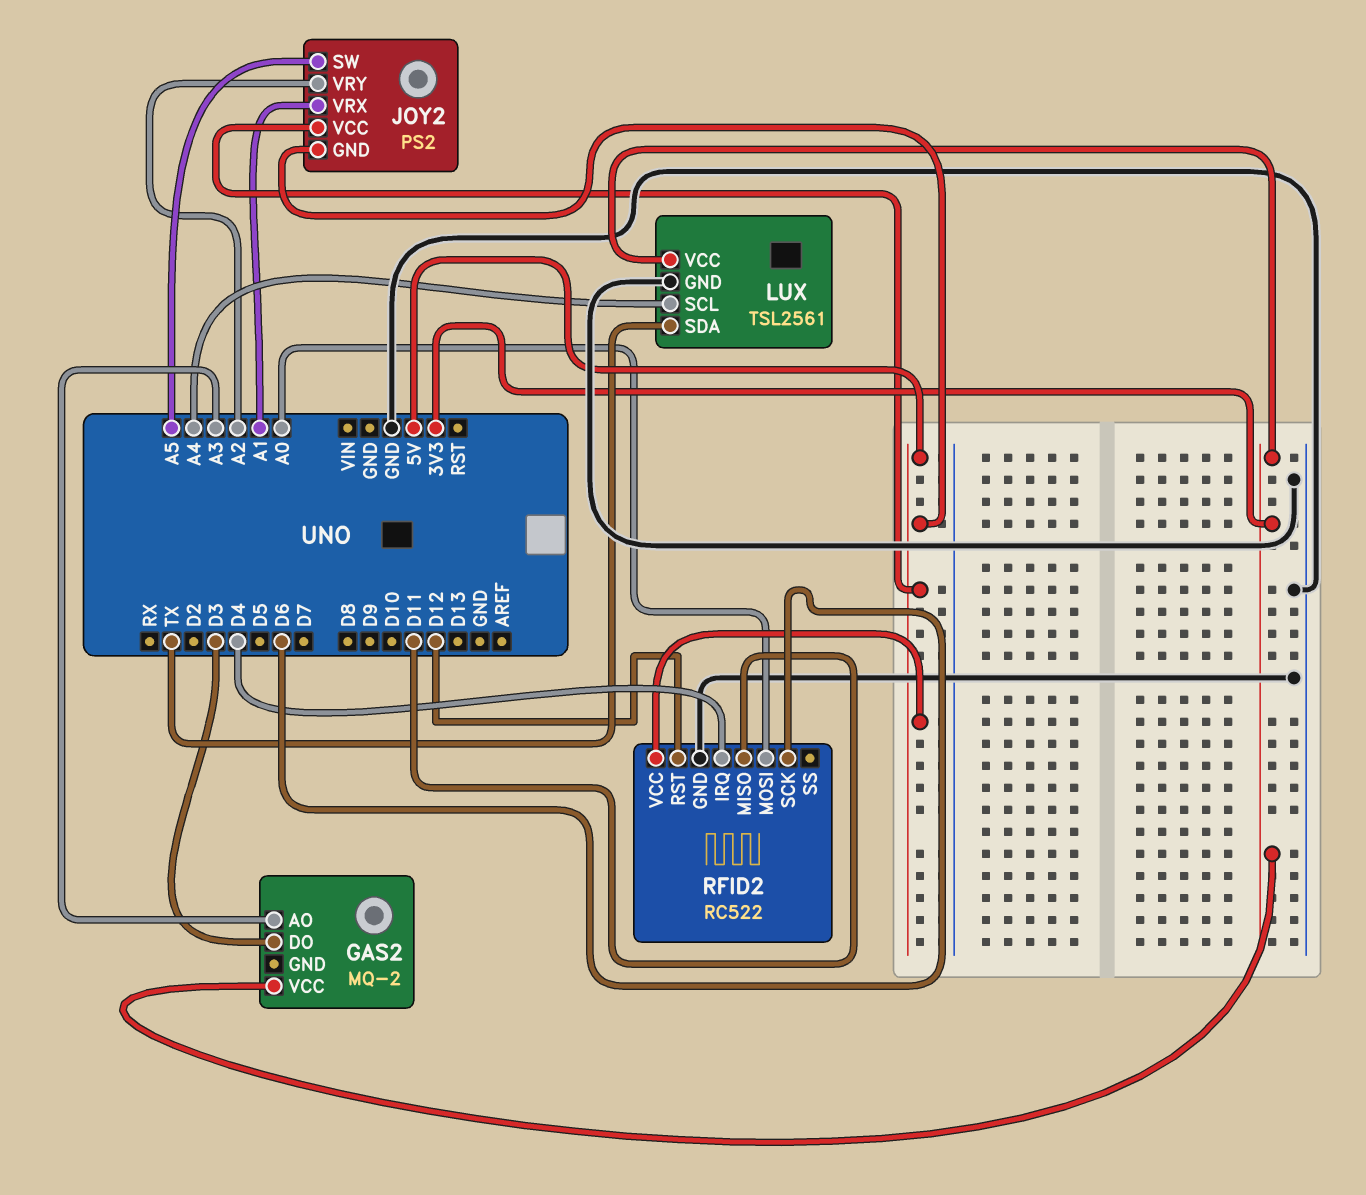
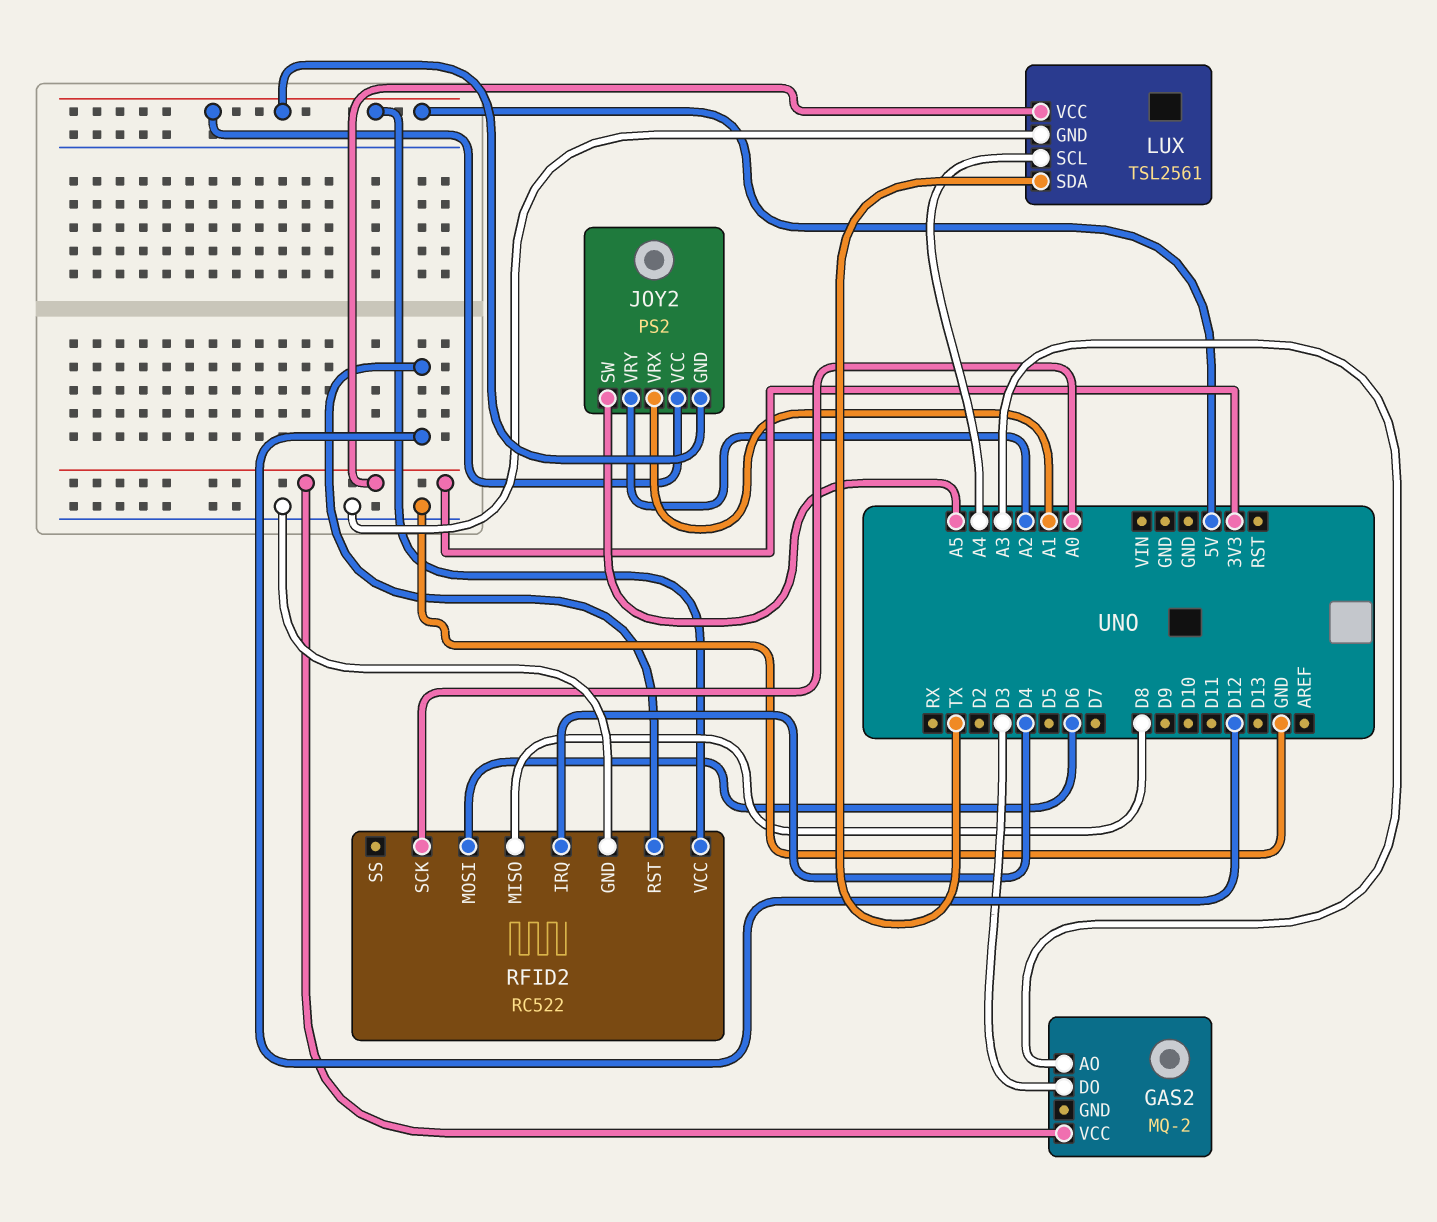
RFID2 pin MISO: D11 -> D8
RFID2 pin MOSI: A0 -> D6
RFID2 pin SCK: D6 -> A0

